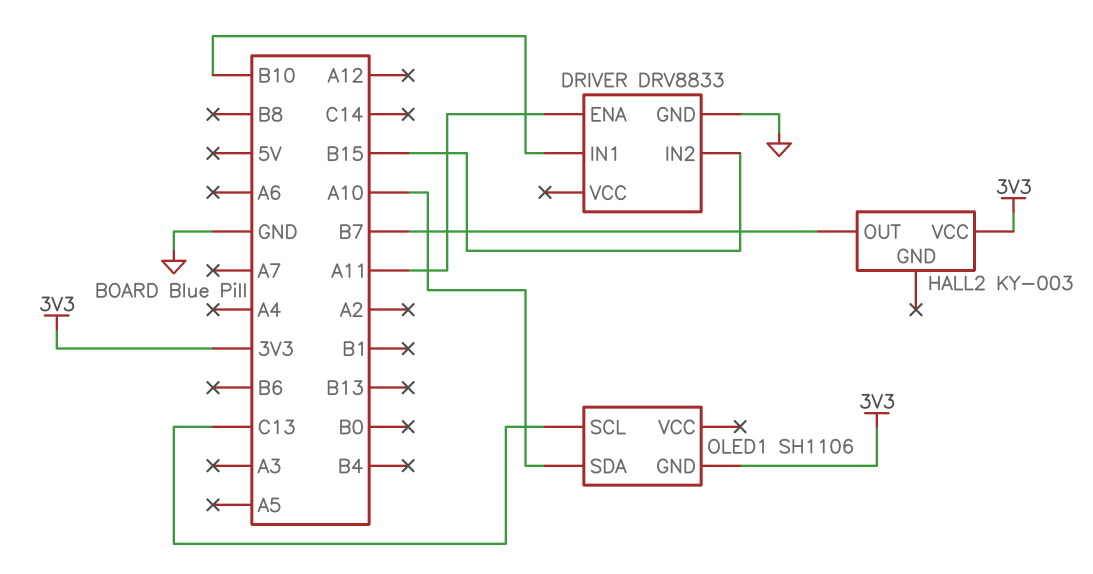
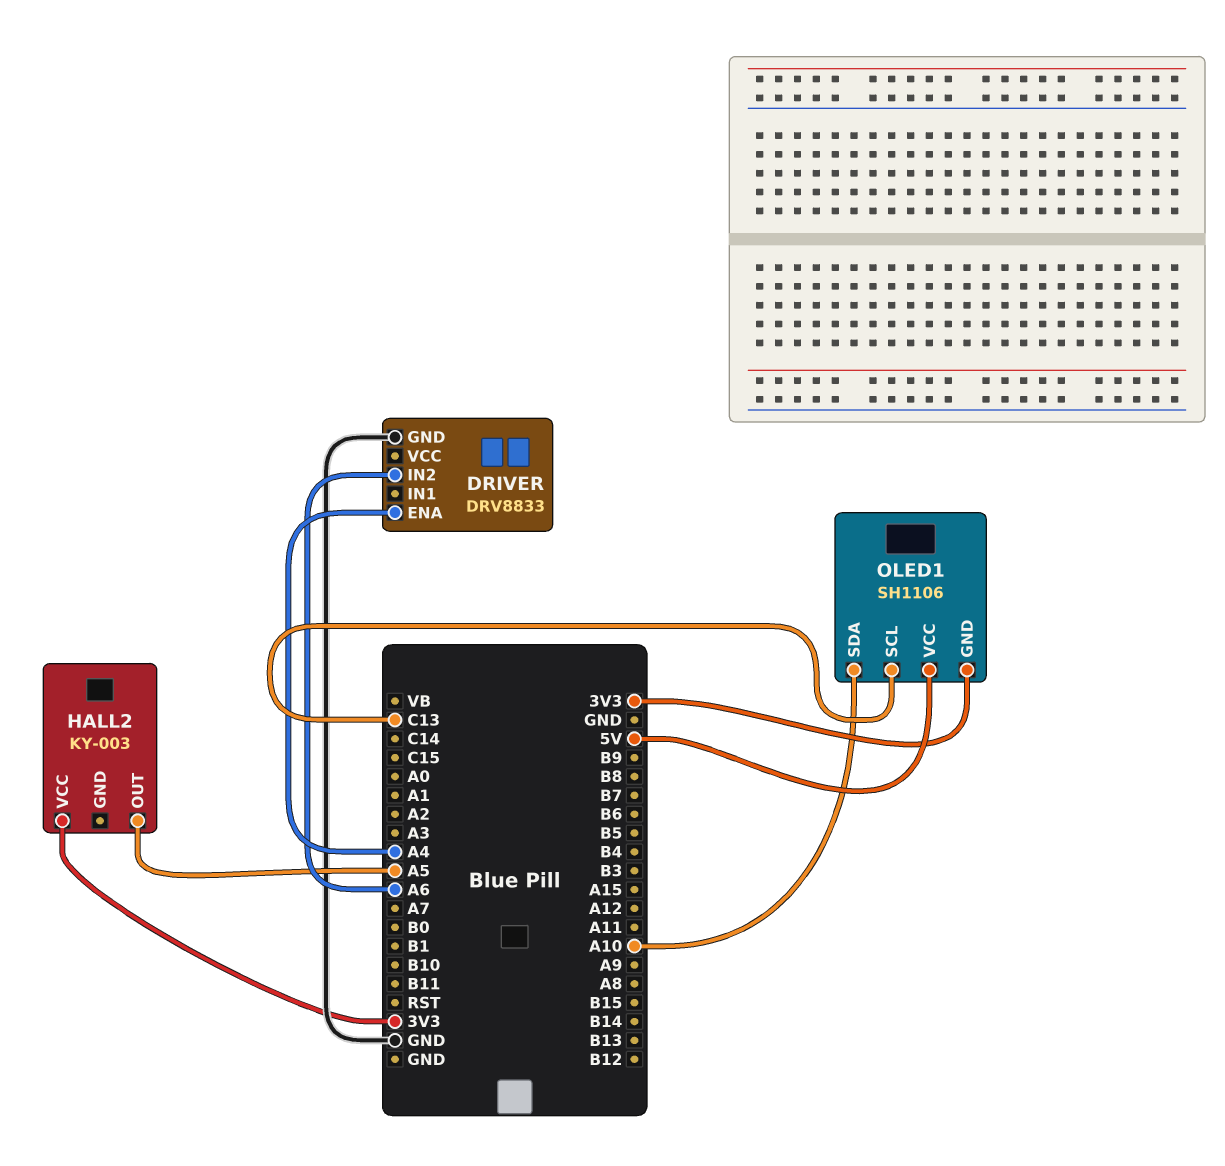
DRIVER pin ENA: A11 -> A4
DRIVER pin IN1: B10 -> none
DRIVER pin IN2: B15 -> A6
HALL2 pin OUT: B7 -> A5
OLED1 pin VCC: none -> 5V

